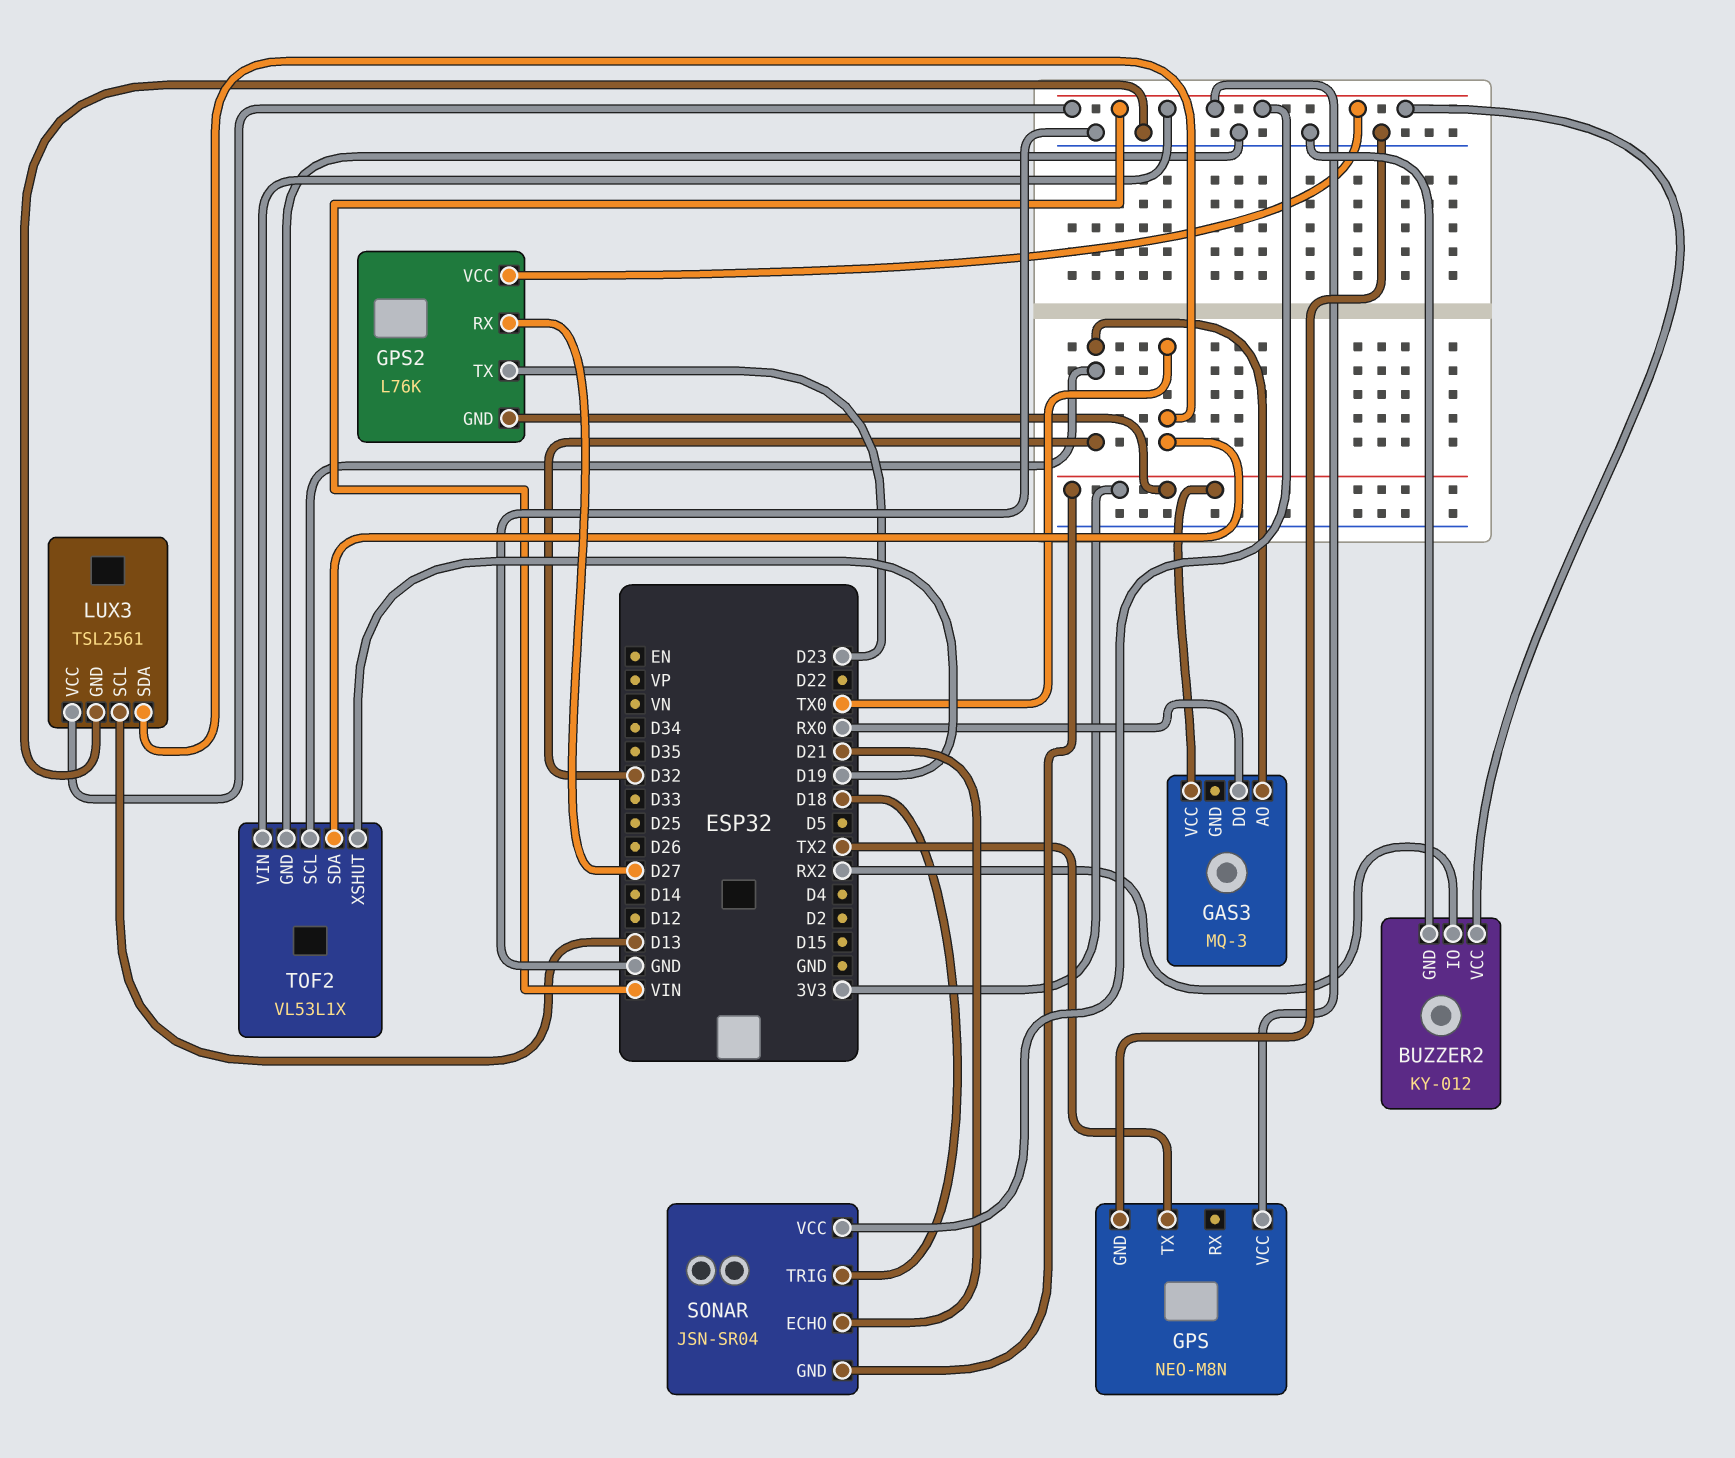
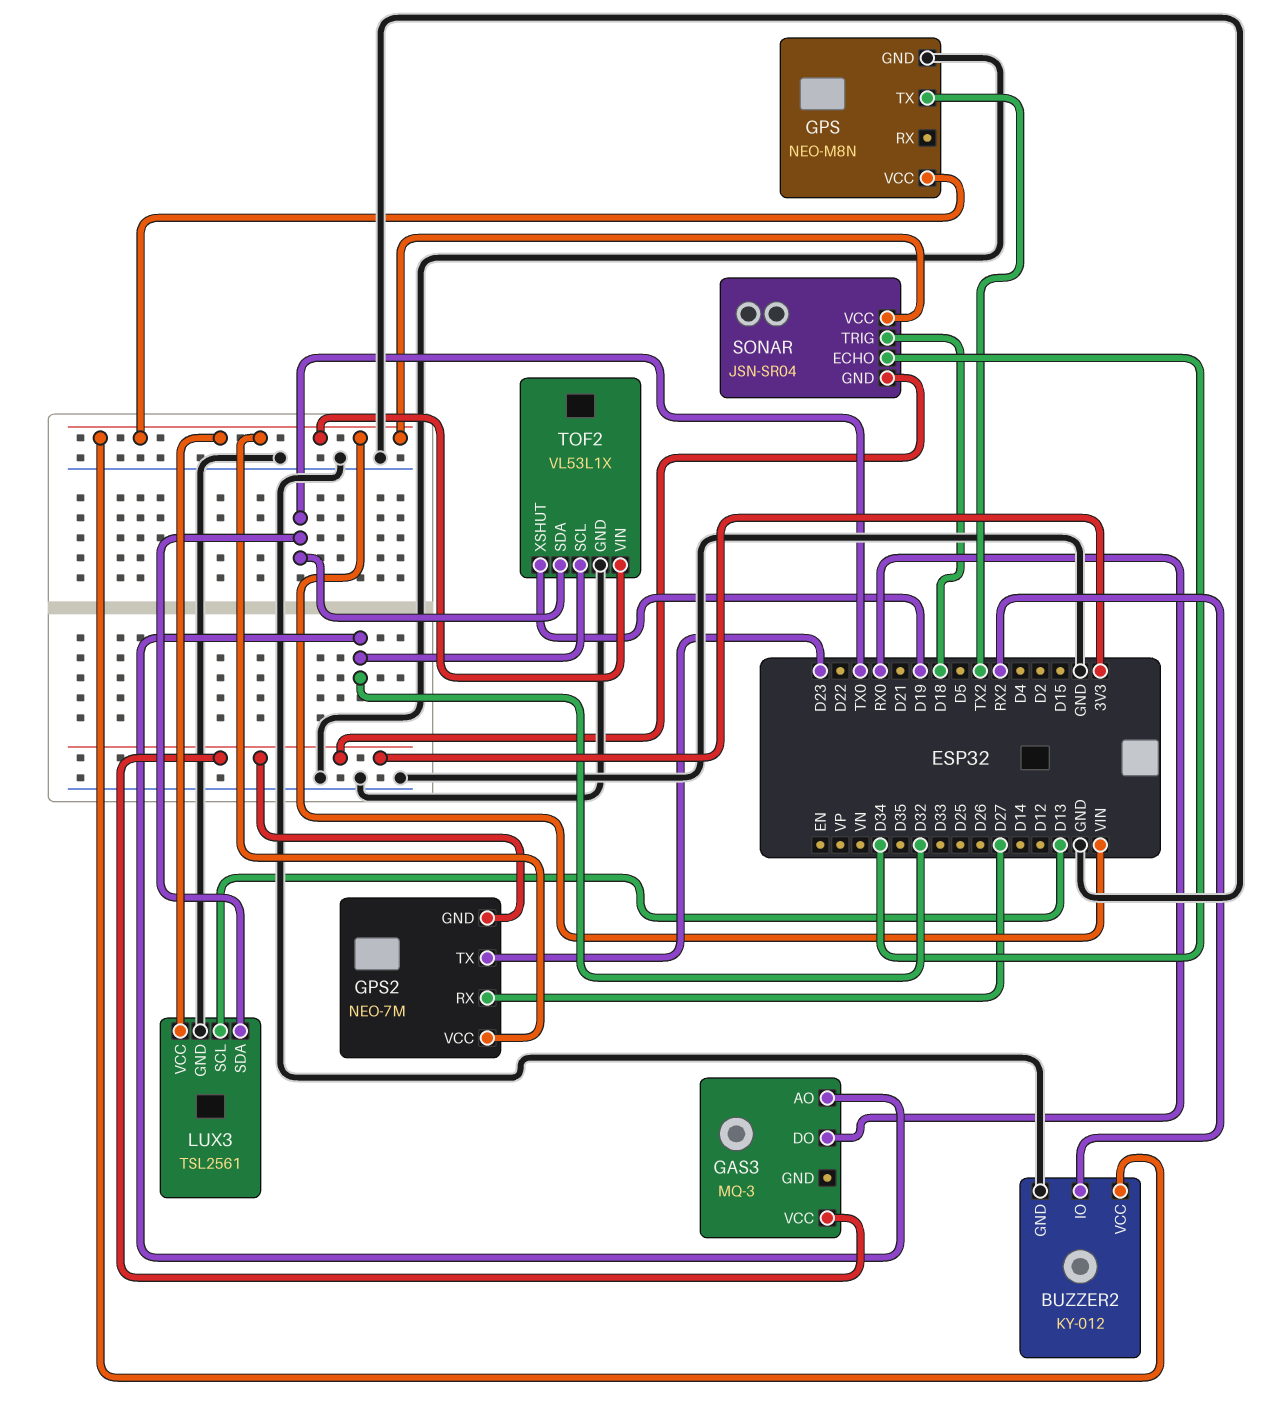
GPS2: L76K -> NEO-7M
SONAR pin ECHO: D21 -> D34

